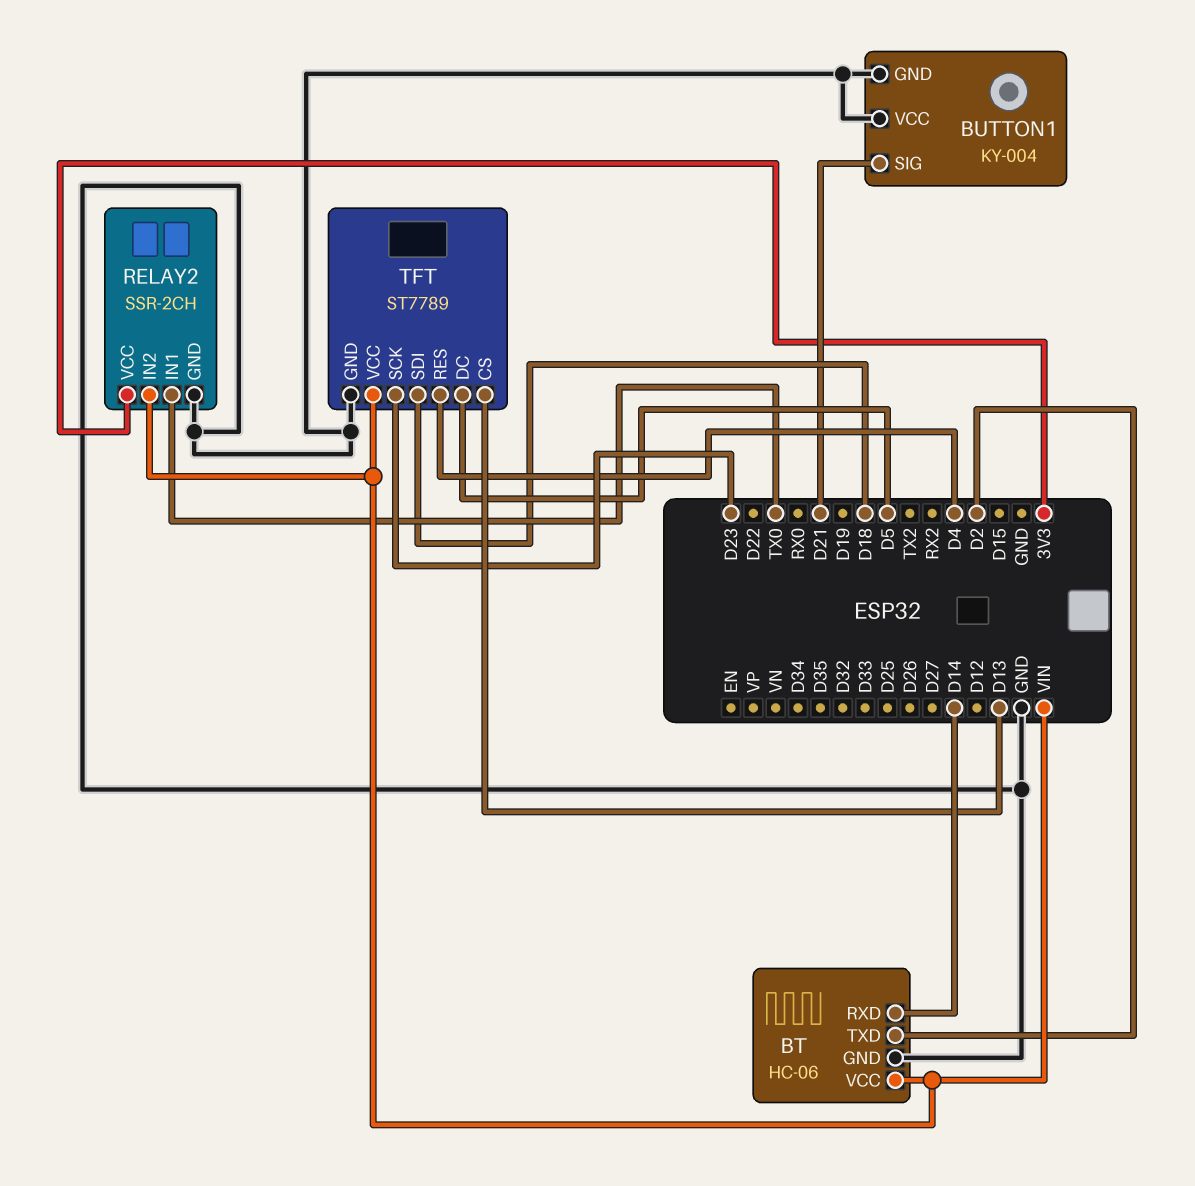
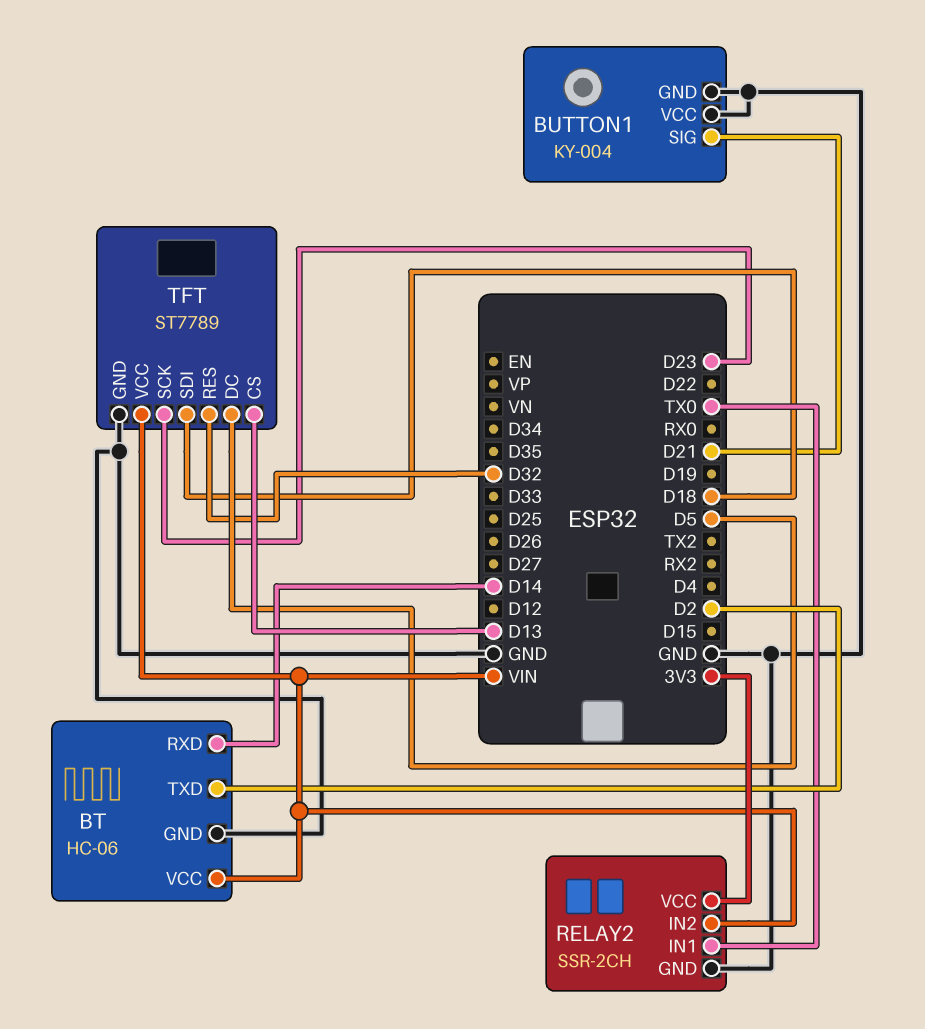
TFT pin RES: D4 -> D32

